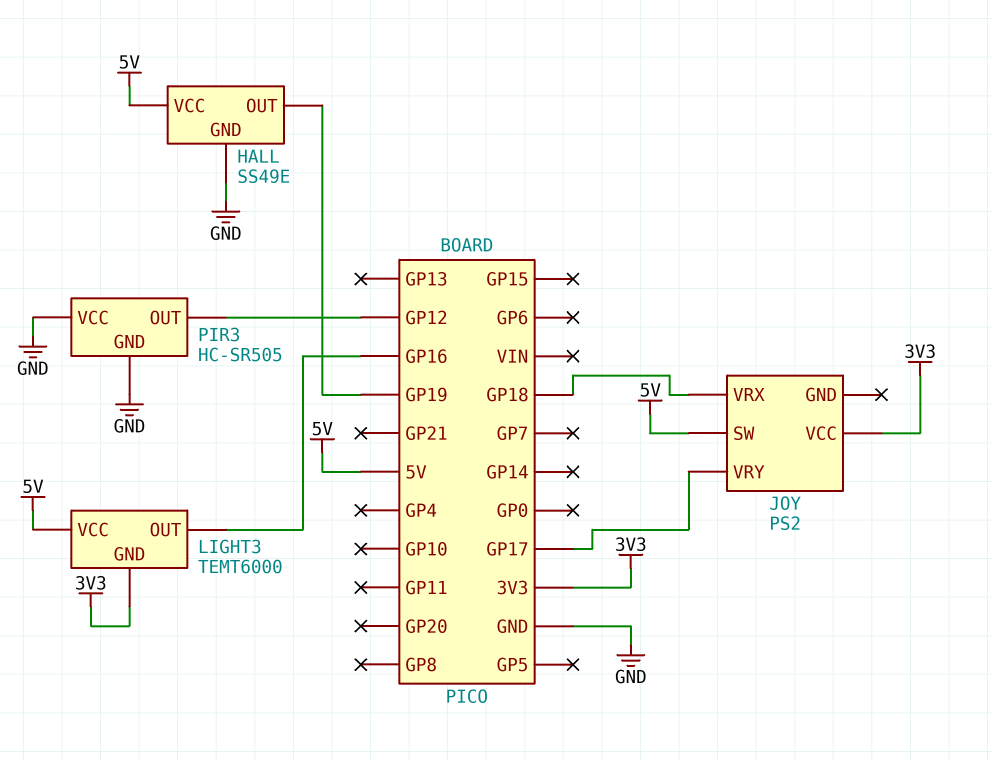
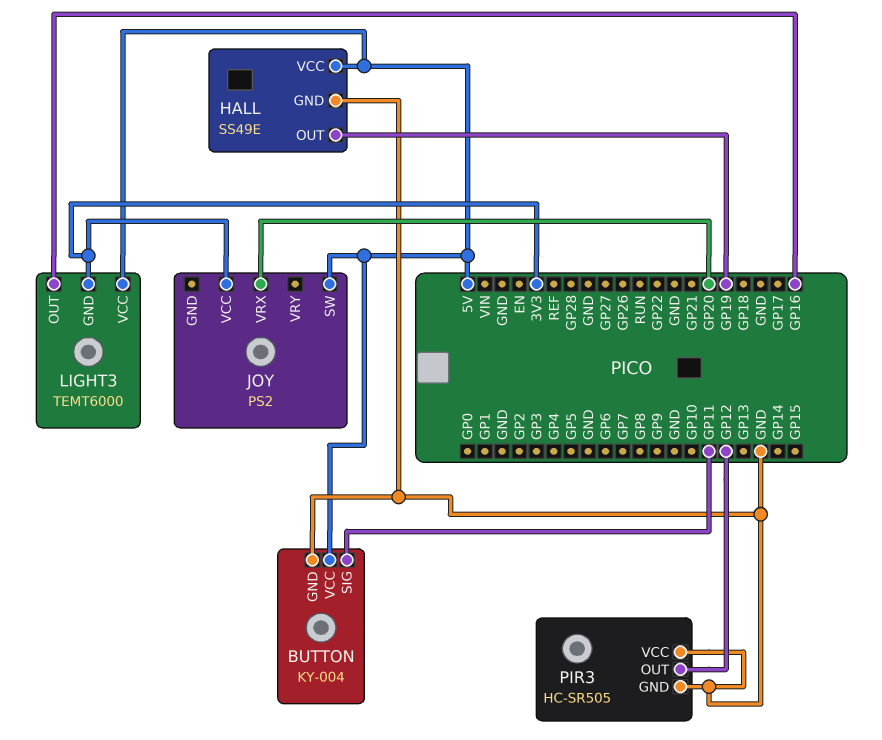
BUTTON: none -> KY-004
BUTTON pin GND: none -> GND
BUTTON pin SIG: none -> GP11
BUTTON pin VCC: none -> 5V
JOY pin VRX: GP18 -> GP20
JOY pin VRY: GP17 -> none

